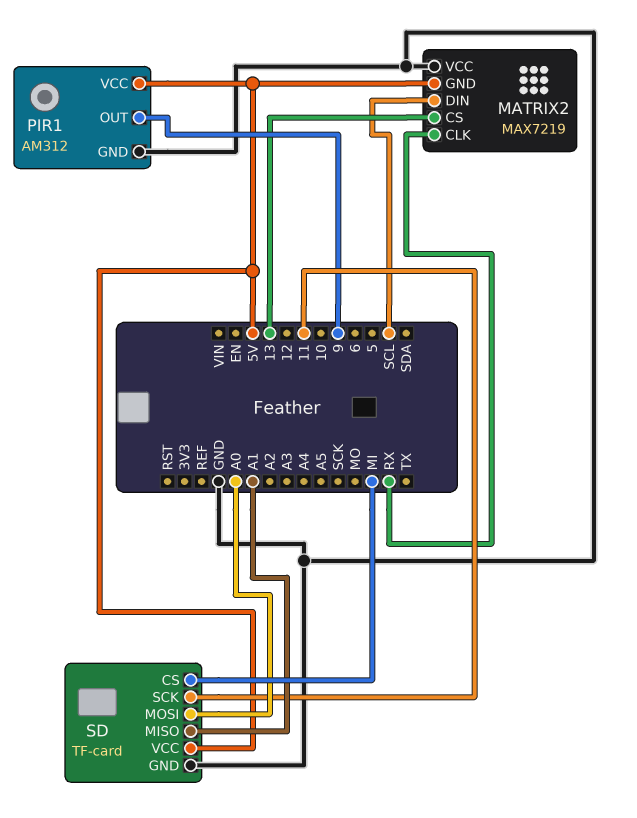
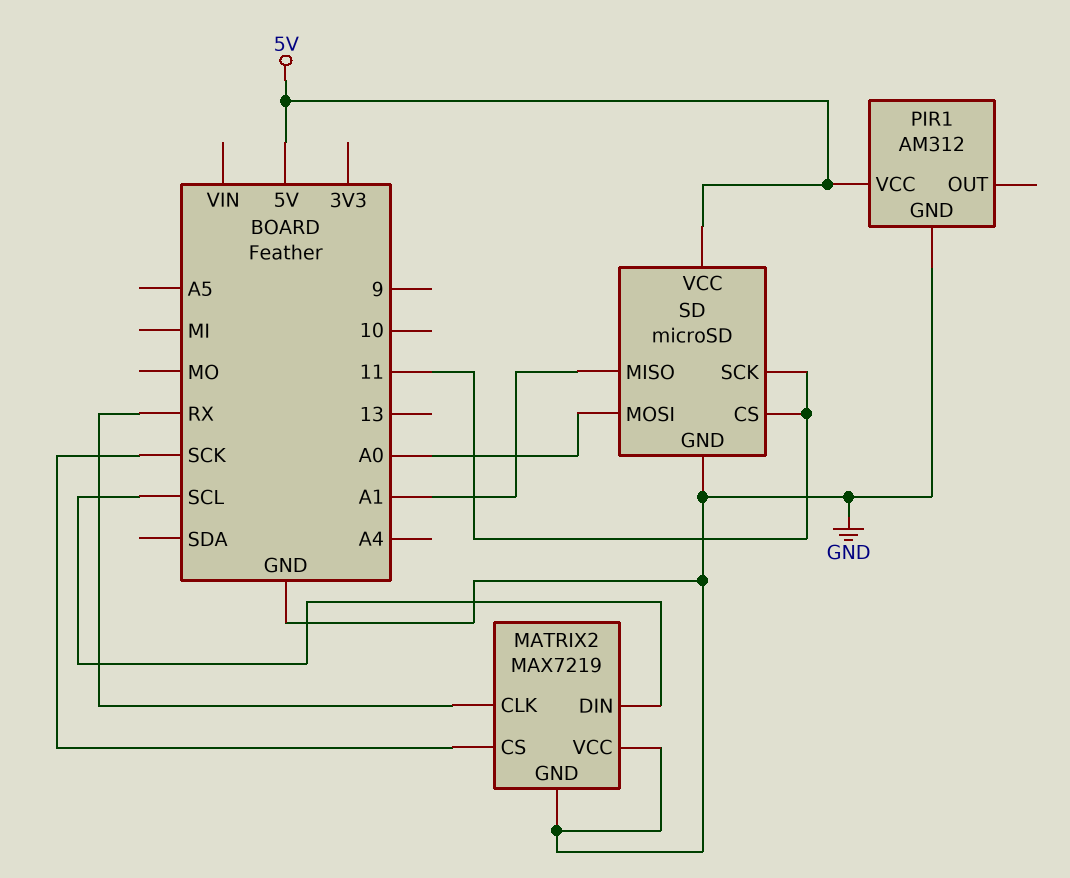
MATRIX2 pin CS: 13 -> SCK
MATRIX2 pin GND: 5V -> GND
PIR1 pin OUT: 9 -> none
SD: TF-card -> microSD
SD pin CS: MI -> 11

